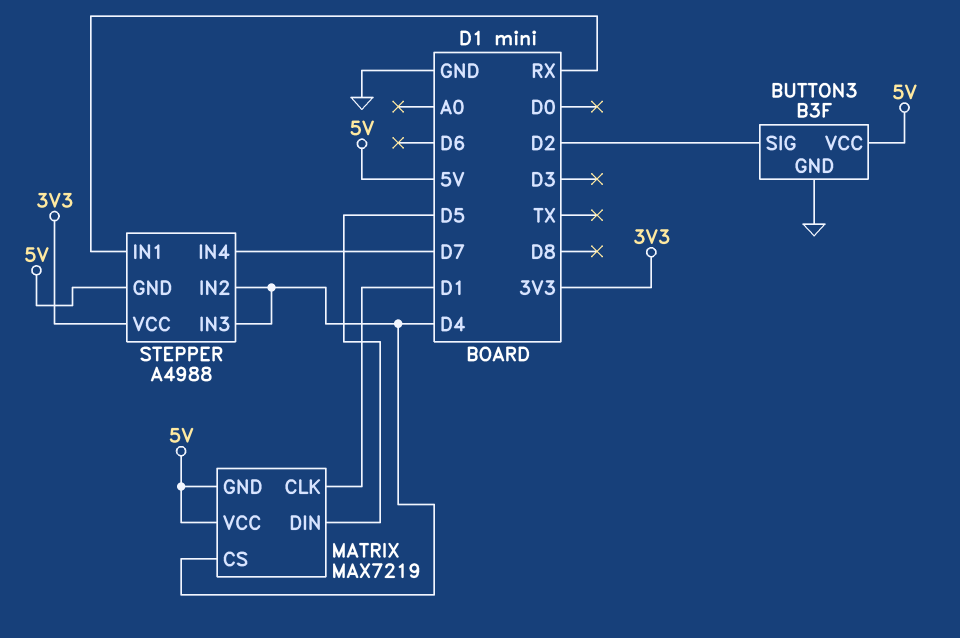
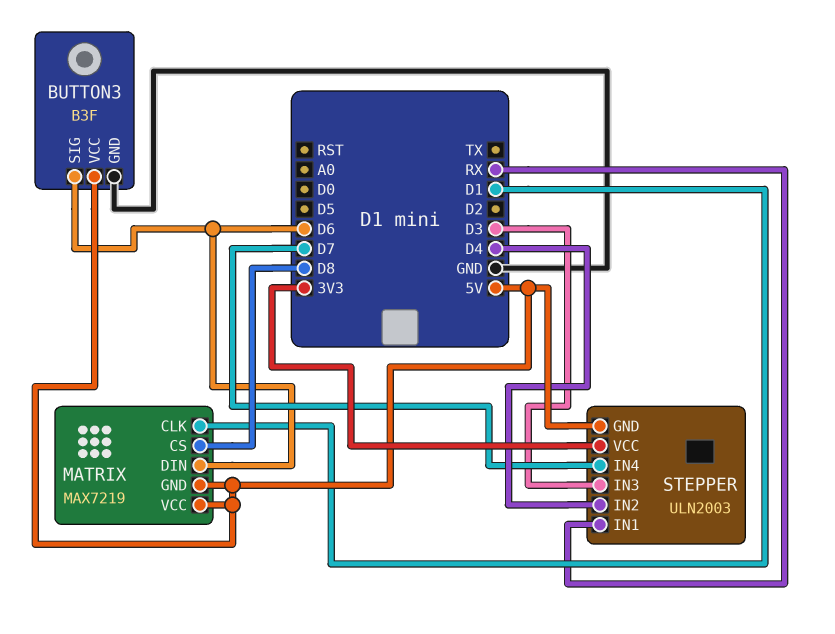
BUTTON3 pin SIG: D2 -> D6
MATRIX pin CS: D4 -> D8
MATRIX pin DIN: D5 -> D6
STEPPER: A4988 -> ULN2003
STEPPER pin IN3: D4 -> D3

